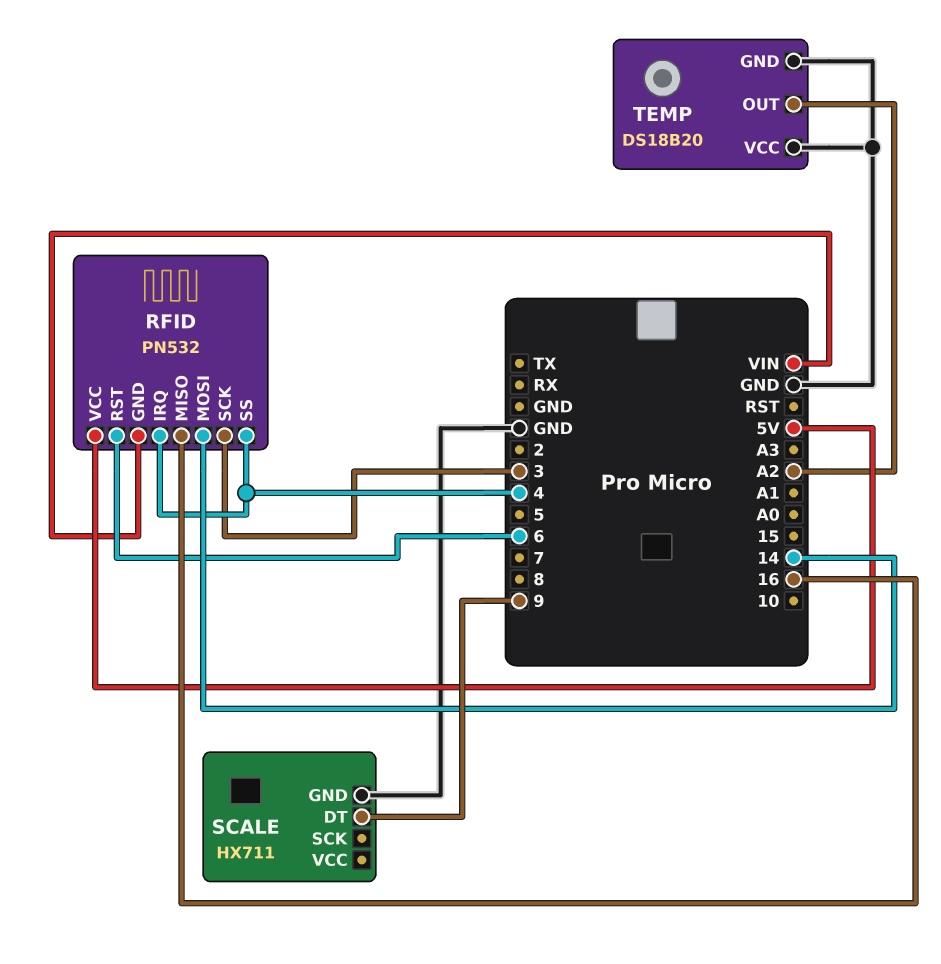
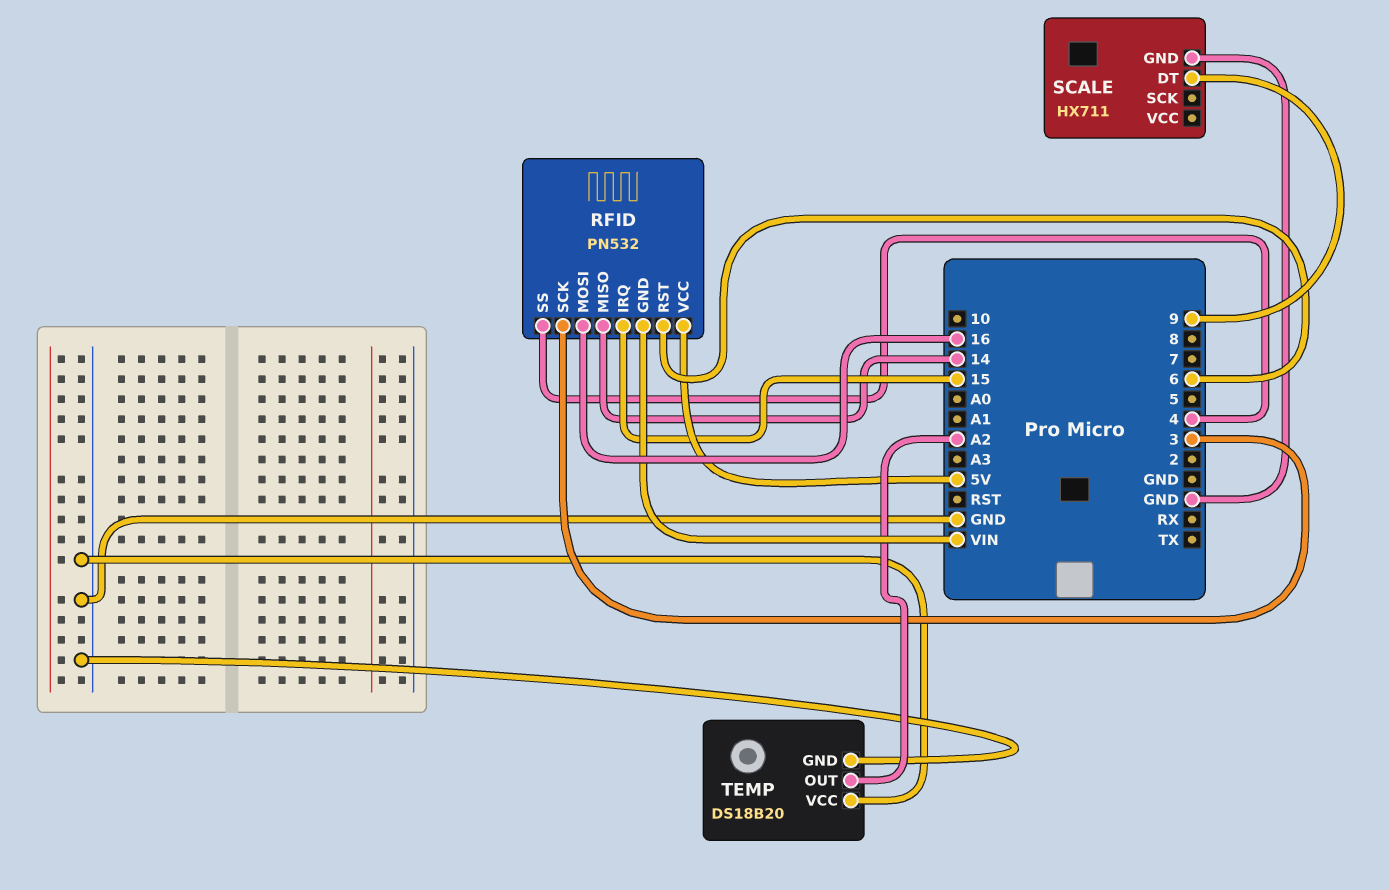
RFID pin IRQ: 4 -> 15
RFID pin MISO: 16 -> 14
RFID pin MOSI: 14 -> 16

